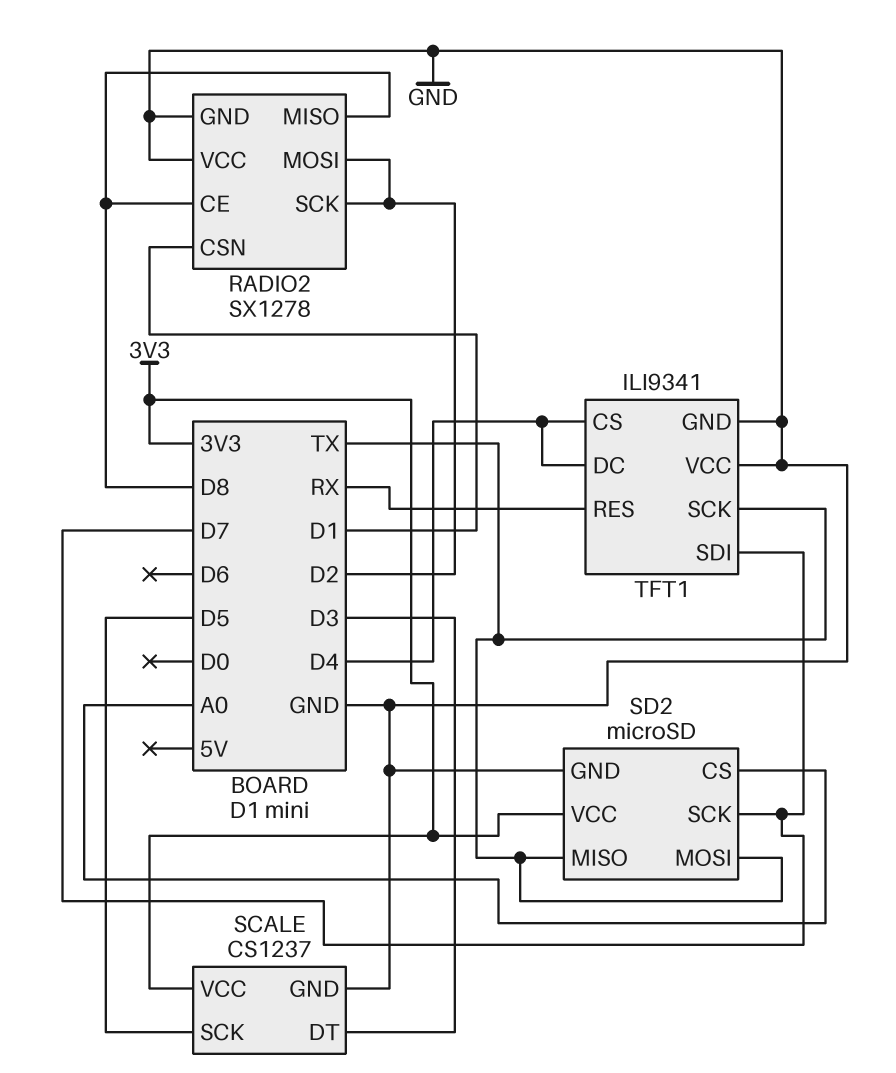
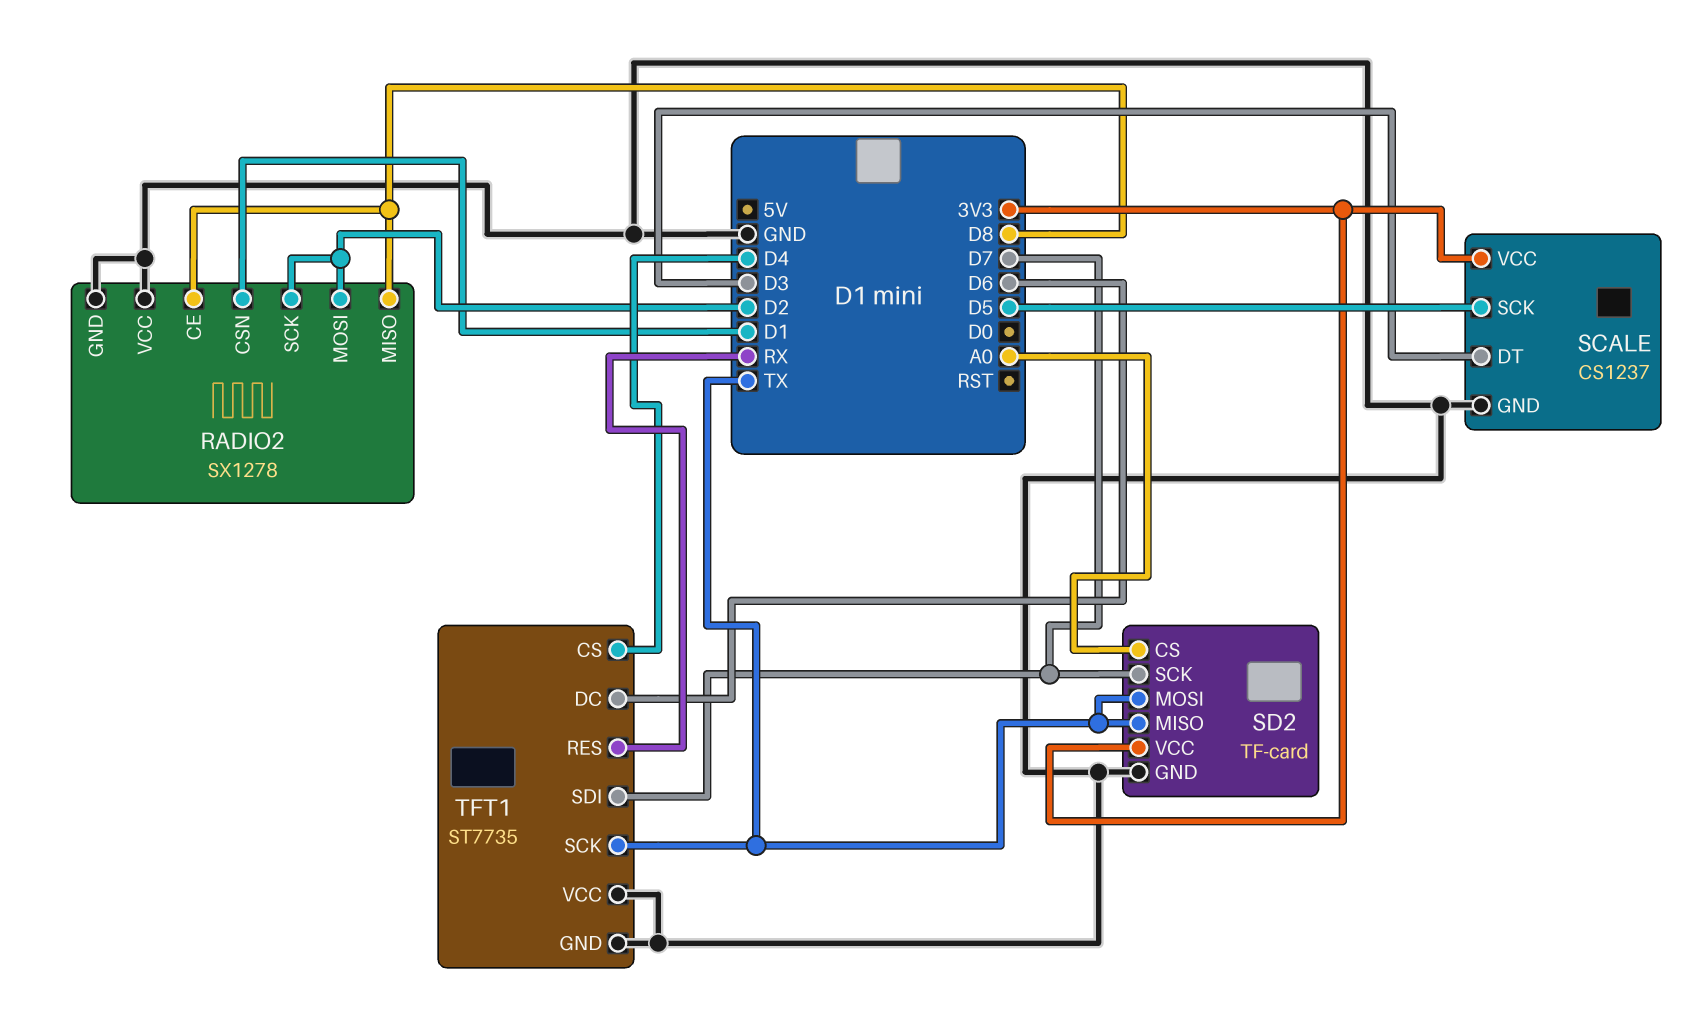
SD2: microSD -> TF-card
TFT1: ILI9341 -> ST7735
TFT1 pin DC: D4 -> D6

